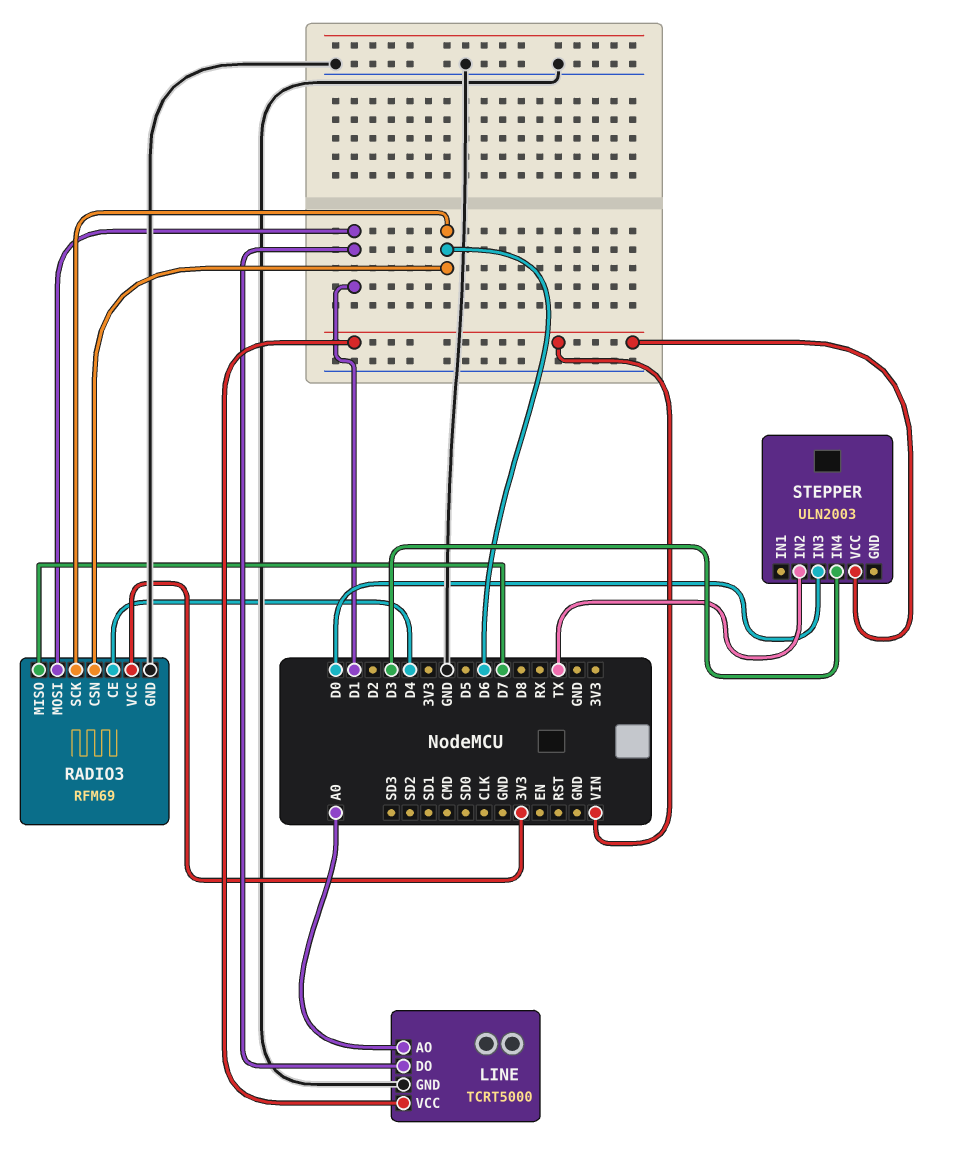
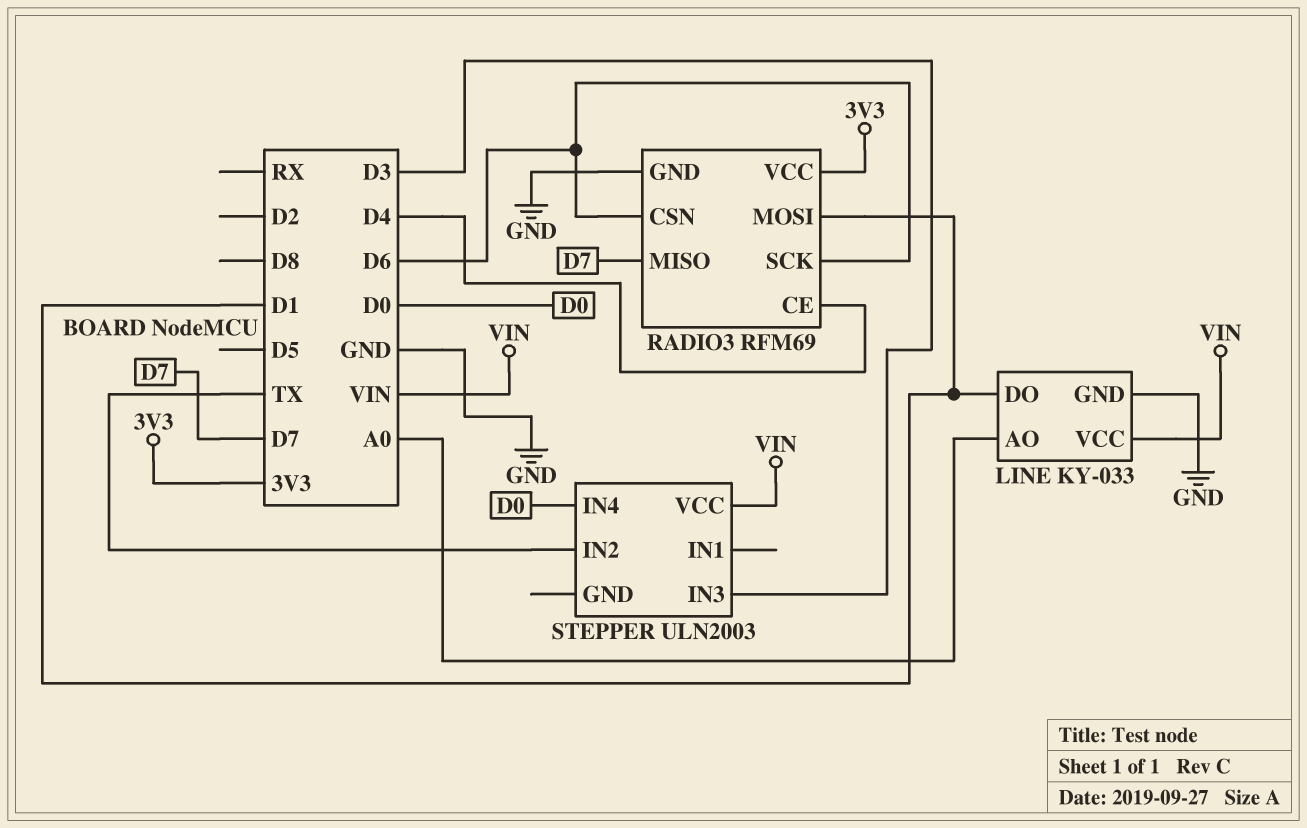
LINE: TCRT5000 -> KY-033
STEPPER pin IN3: D0 -> D3
STEPPER pin IN4: D3 -> D0

